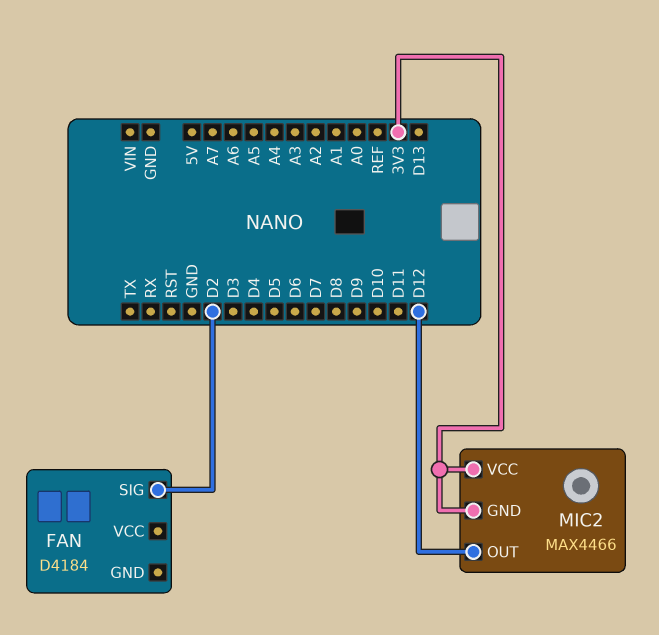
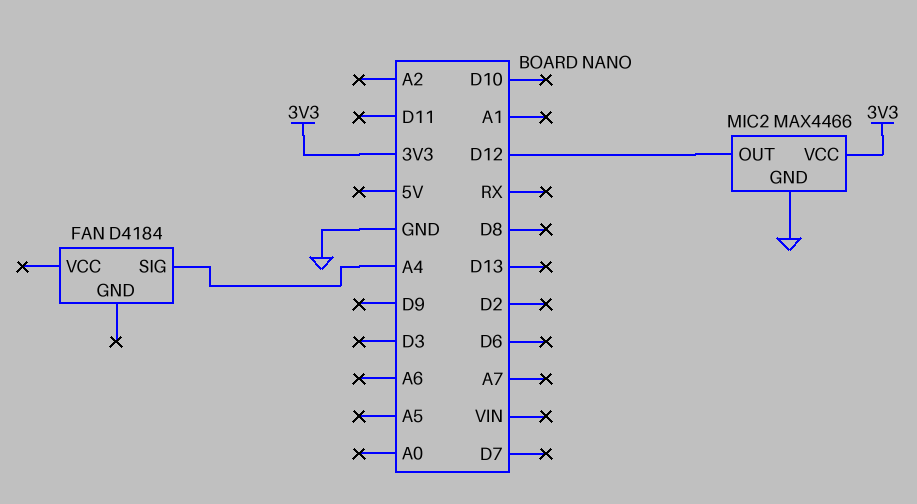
FAN pin SIG: D2 -> A4
MIC2 pin GND: 3V3 -> GND

